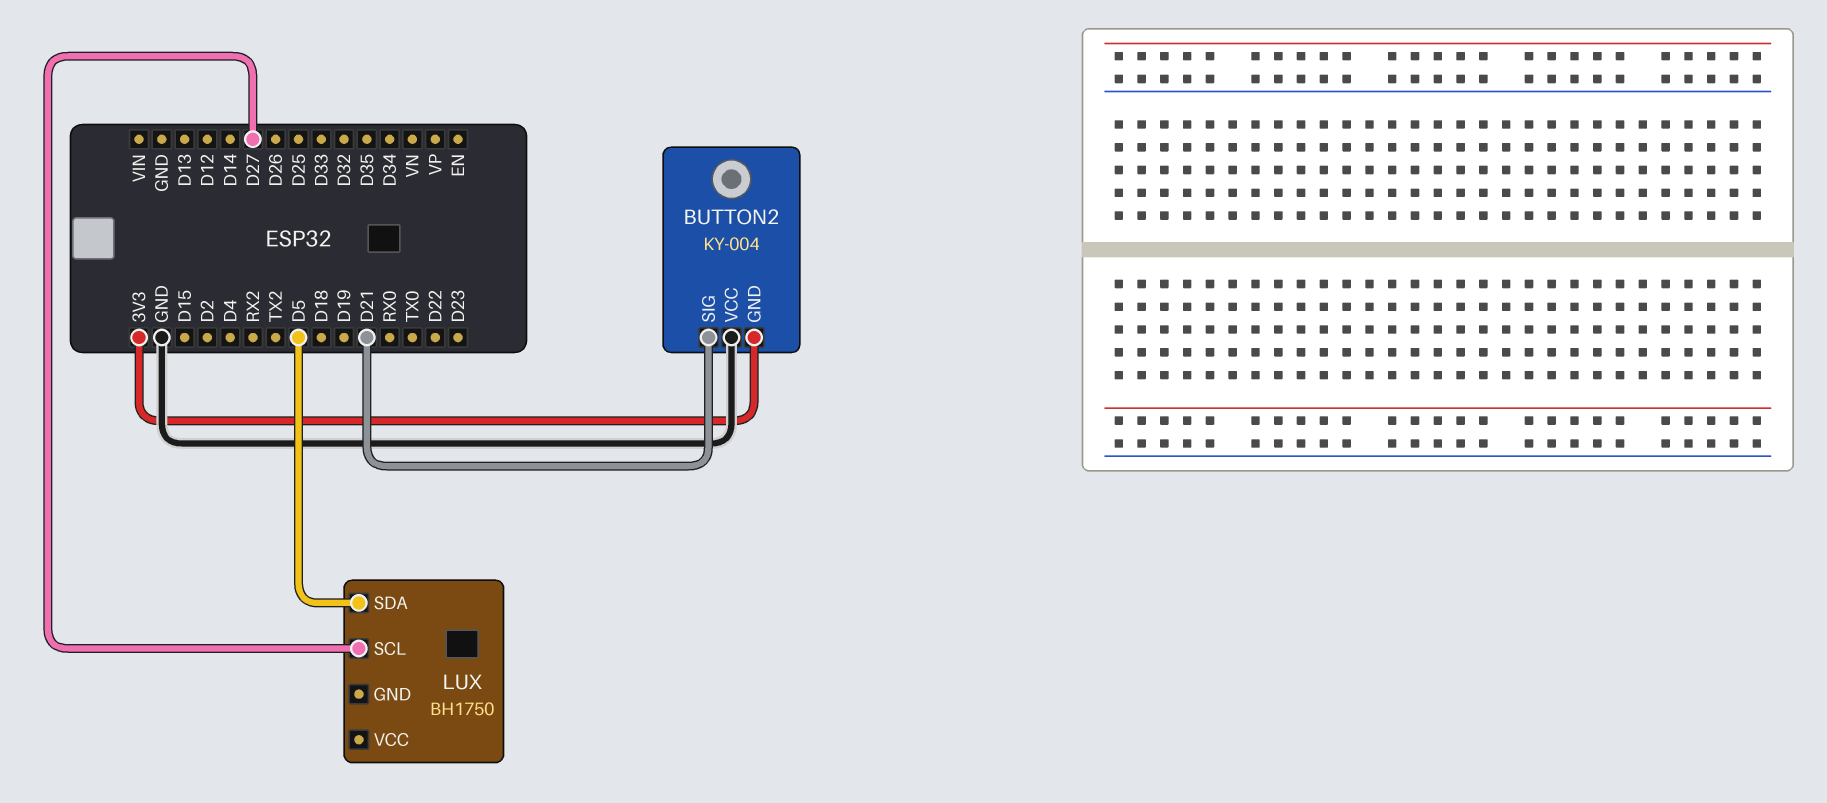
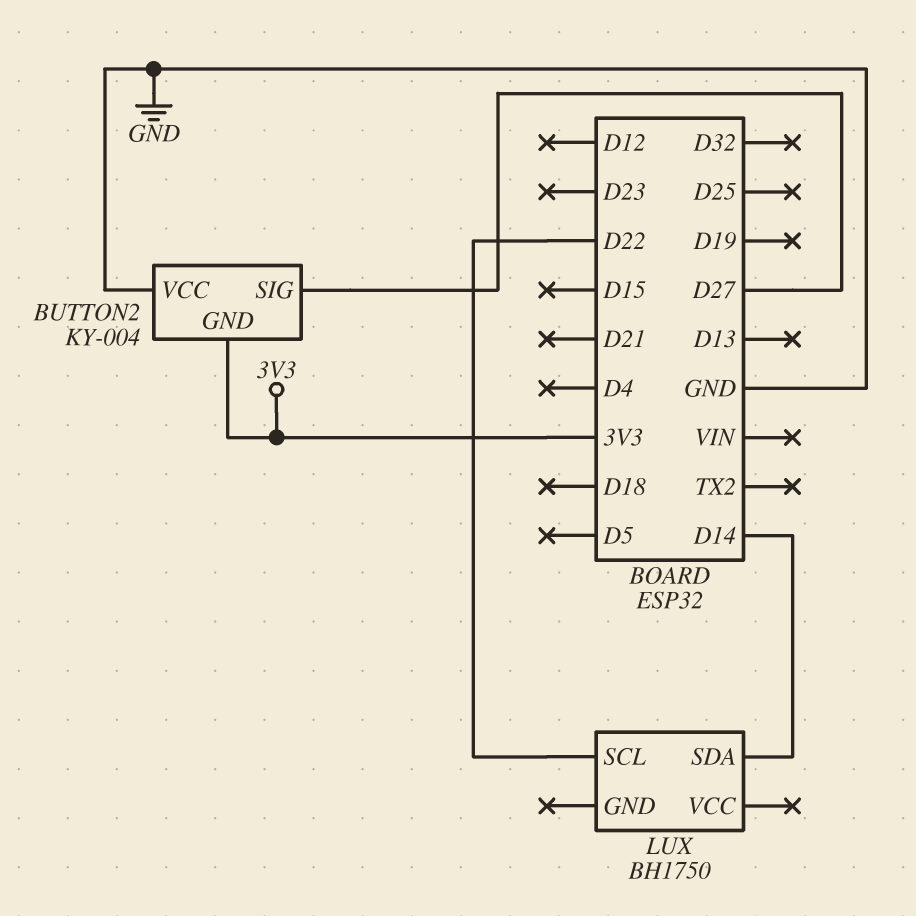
BUTTON2 pin SIG: D21 -> D27
LUX pin SCL: D27 -> D22
LUX pin SDA: D5 -> D14

